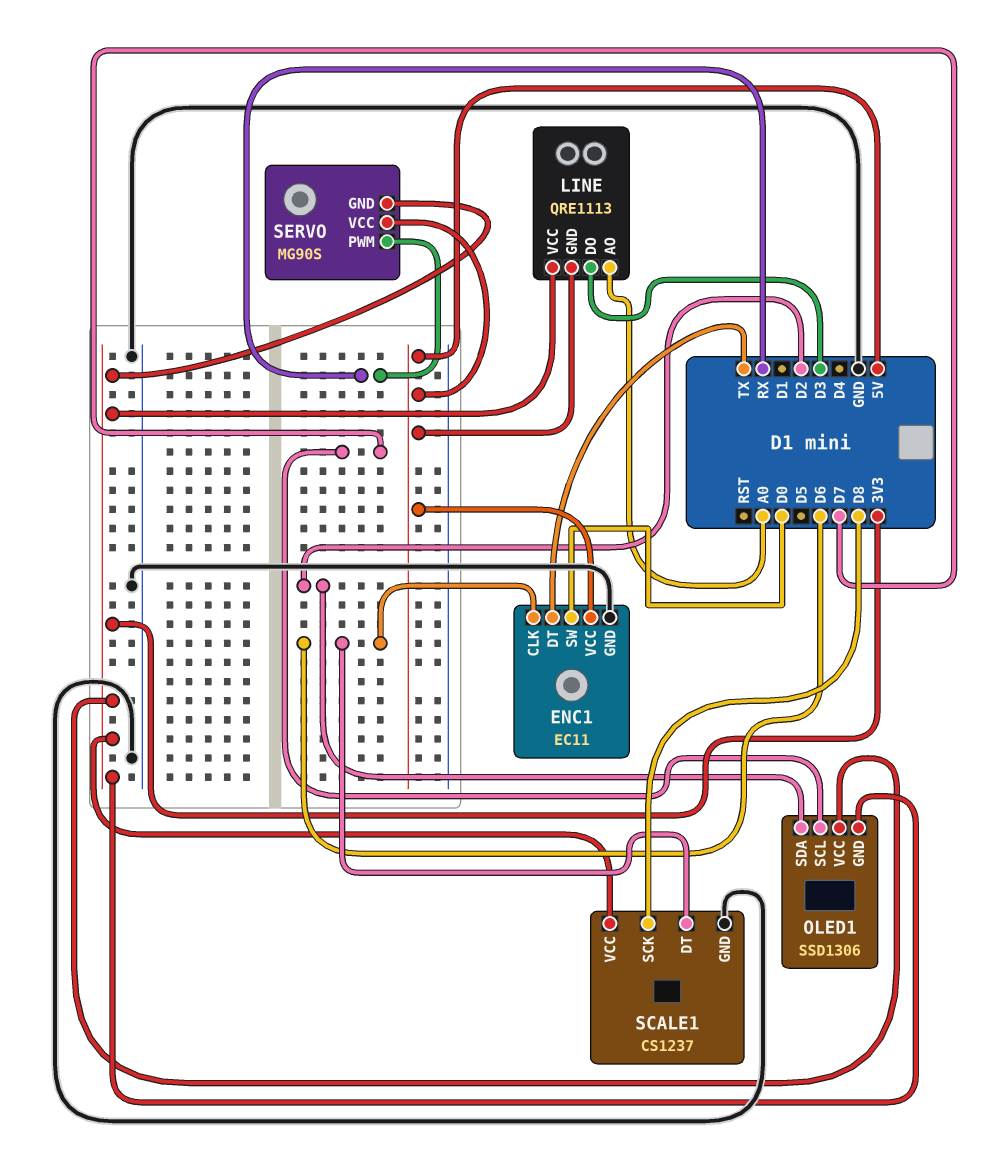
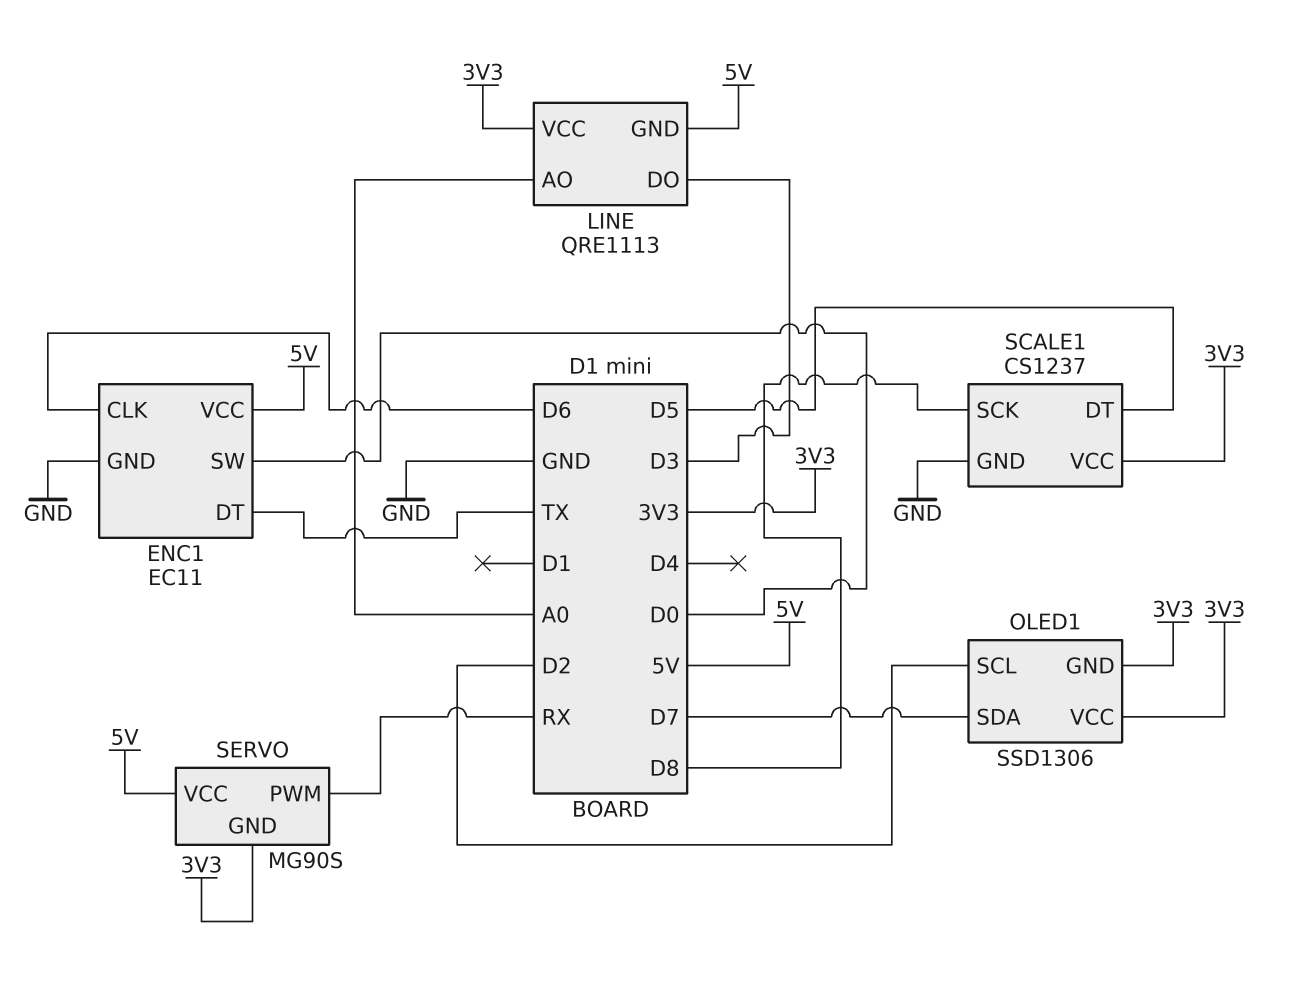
OLED1 pin SCL: D7 -> D2
OLED1 pin SDA: D2 -> D7
SCALE1 pin DT: D6 -> D5

